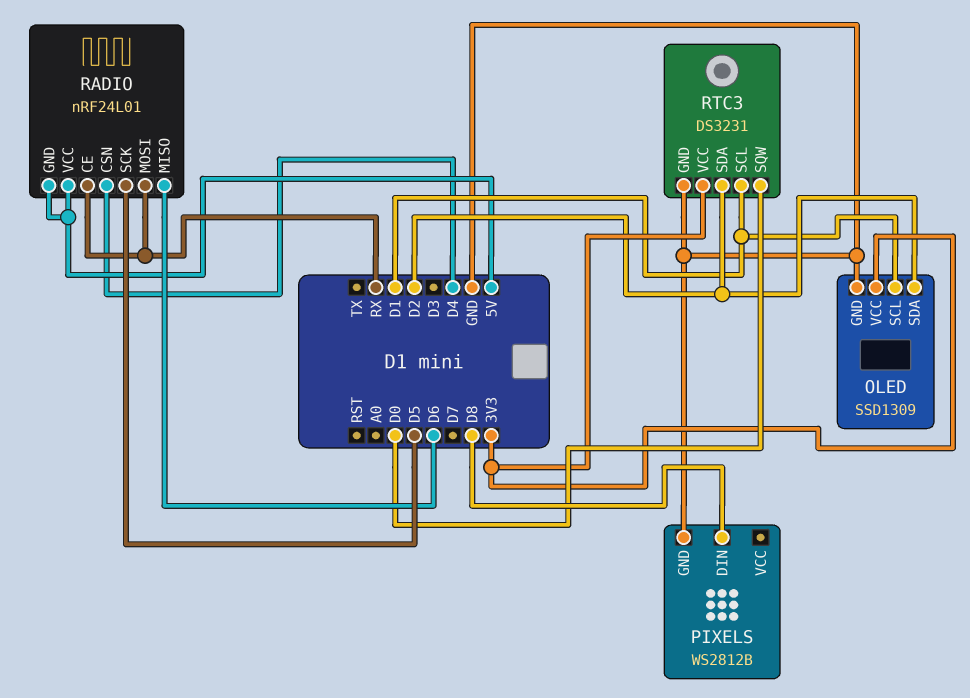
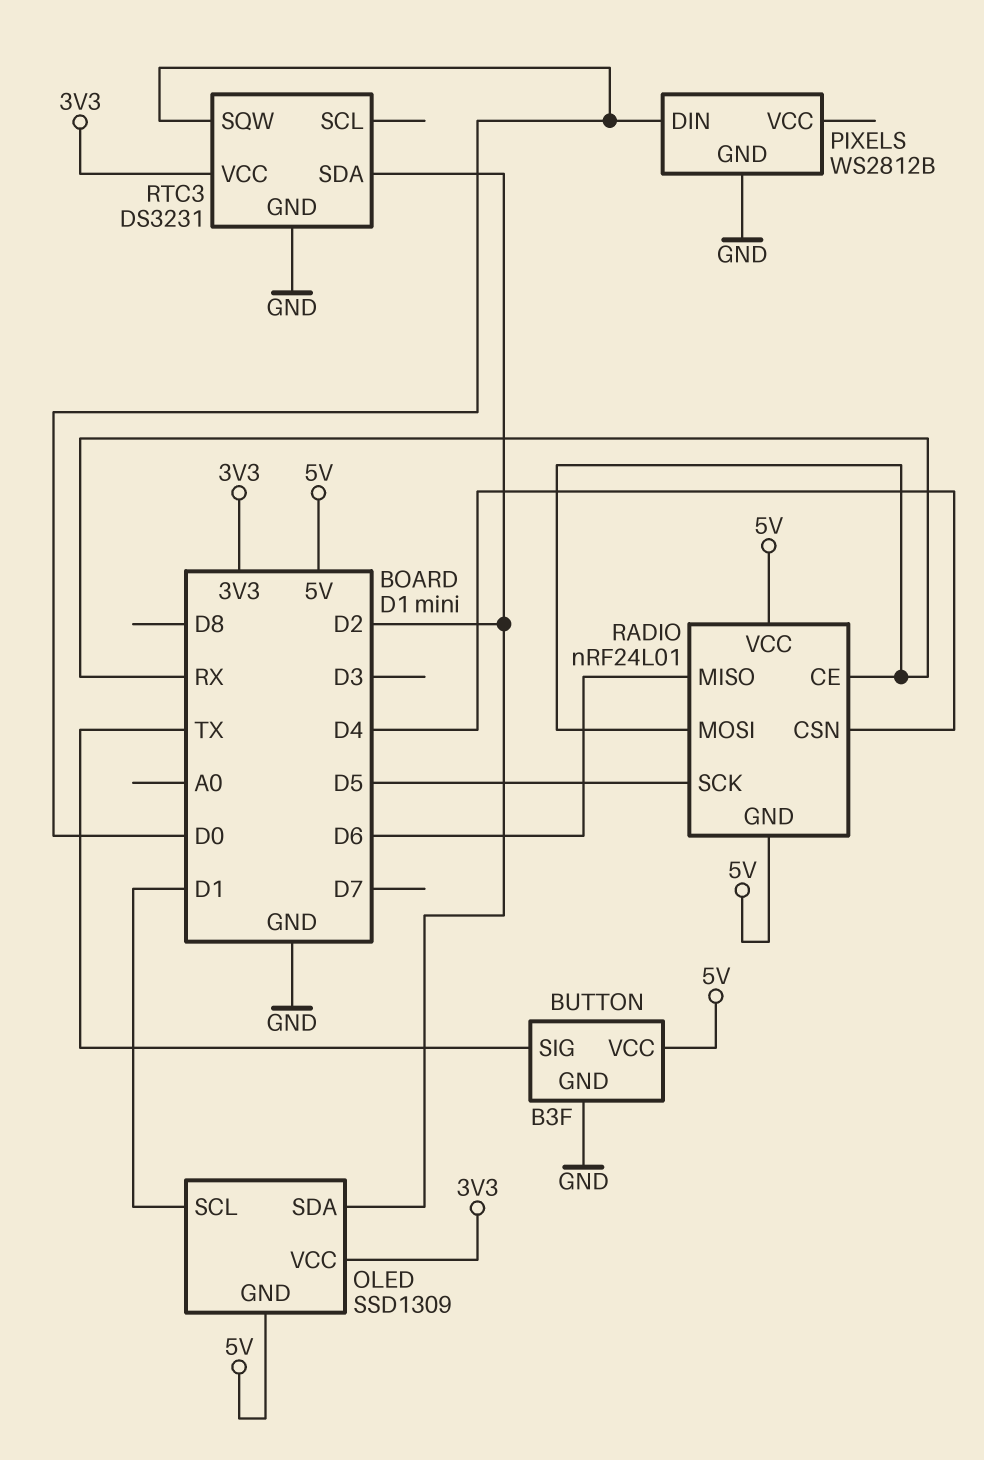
BUTTON: none -> B3F
BUTTON pin GND: none -> GND
BUTTON pin SIG: none -> TX
BUTTON pin VCC: none -> 5V
OLED pin GND: GND -> 5V
PIXELS pin DIN: D8 -> D0
RTC3 pin SCL: D1 -> none

